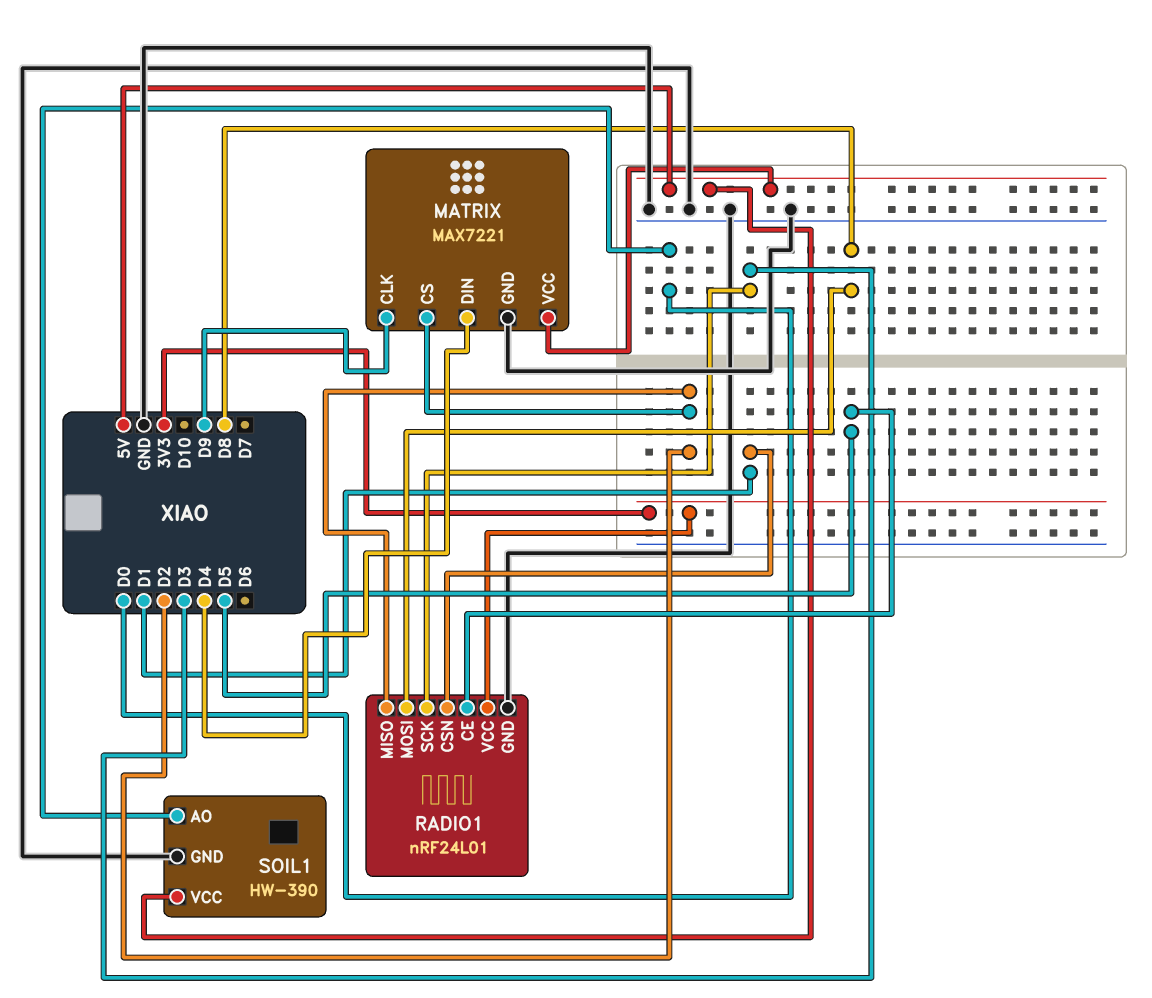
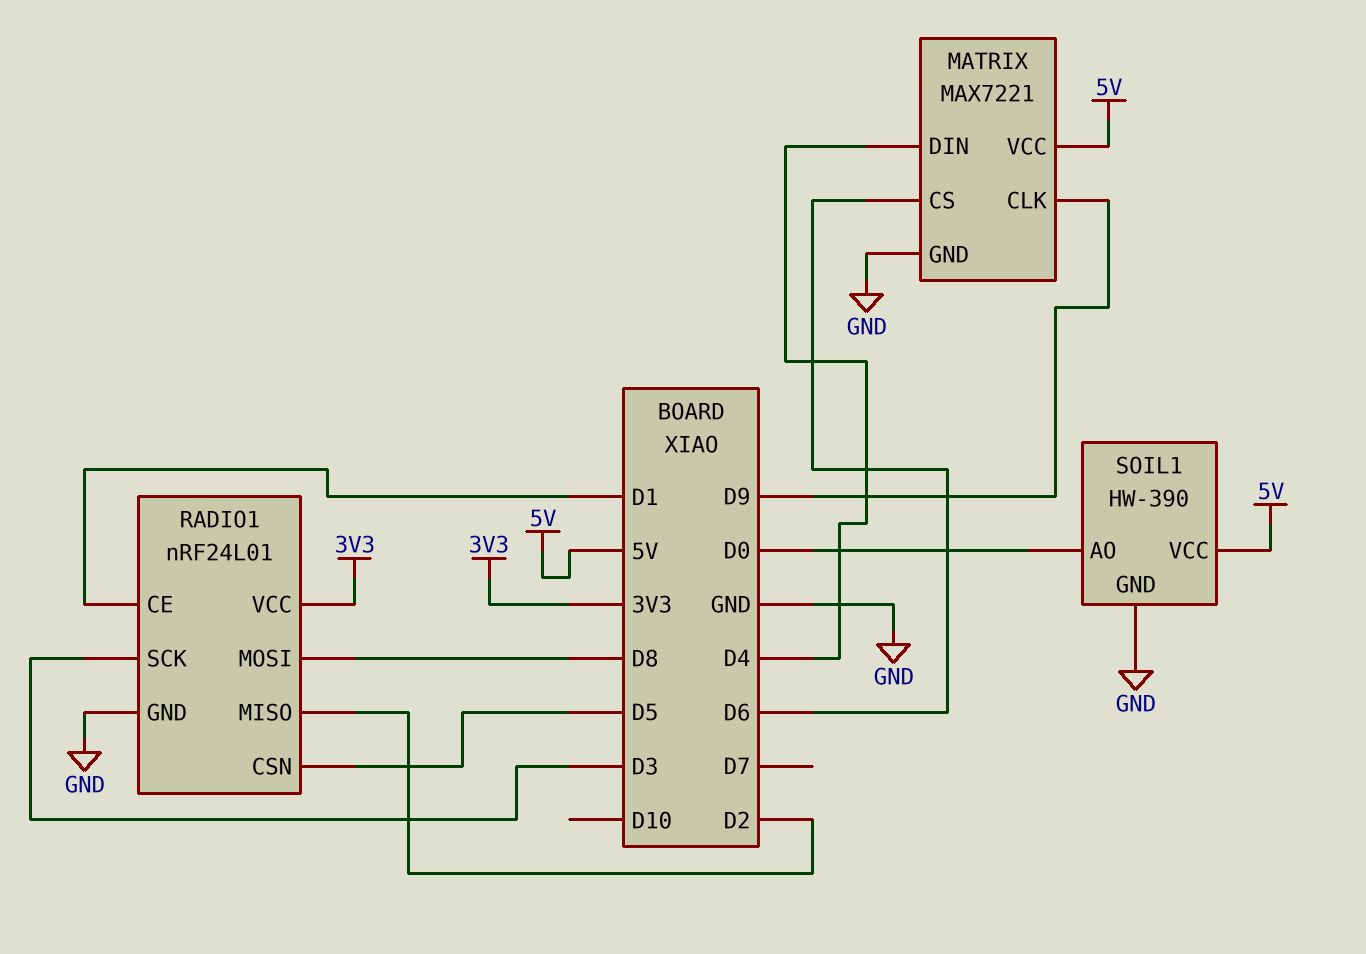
MATRIX pin CS: D2 -> D6
RADIO1 pin CE: D5 -> D1
RADIO1 pin CSN: D1 -> D5

